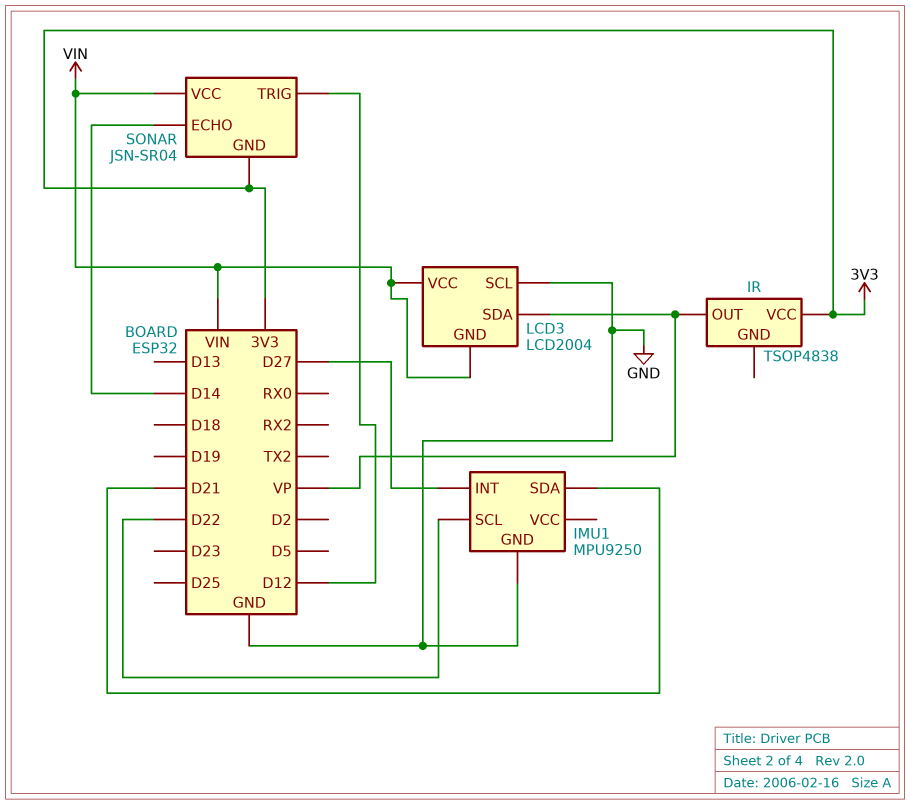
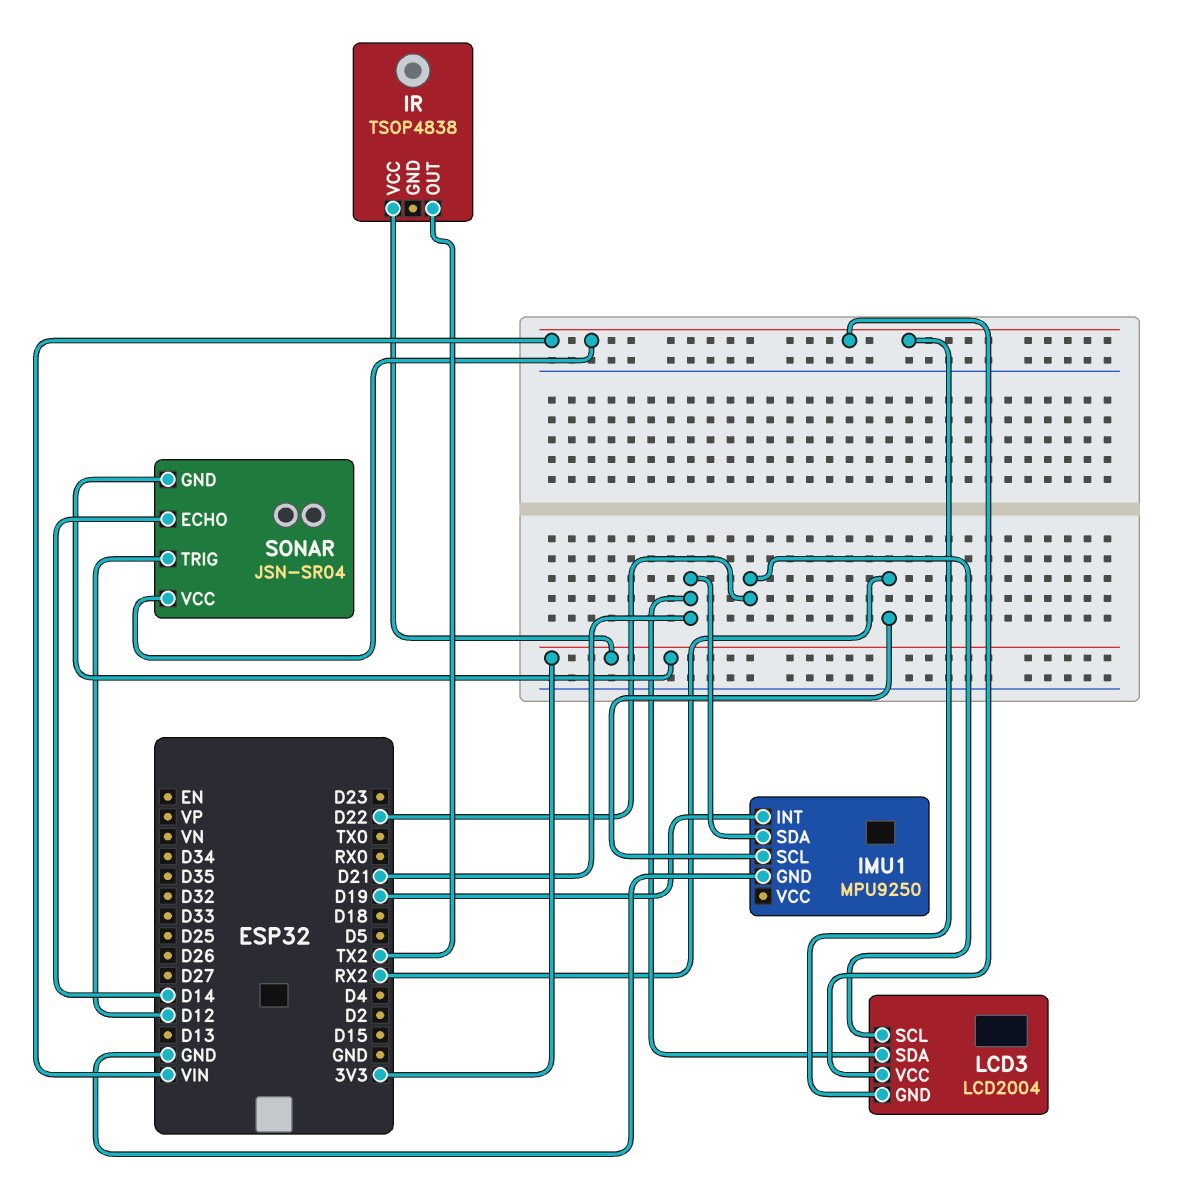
IMU1 pin INT: D27 -> D19
IMU1 pin SCL: D22 -> RX2
IR pin OUT: VP -> TX2
LCD3 pin SCL: GND -> D22
LCD3 pin SDA: VP -> D21

